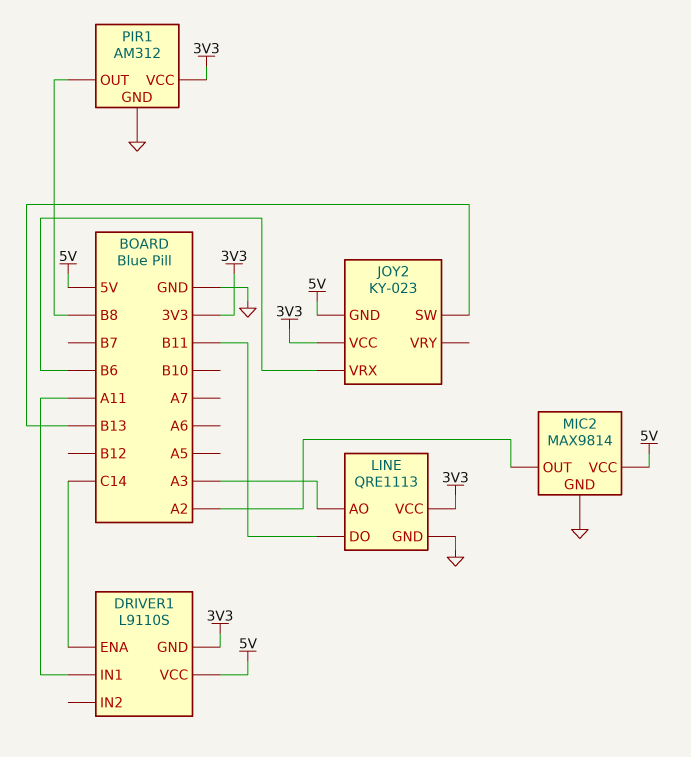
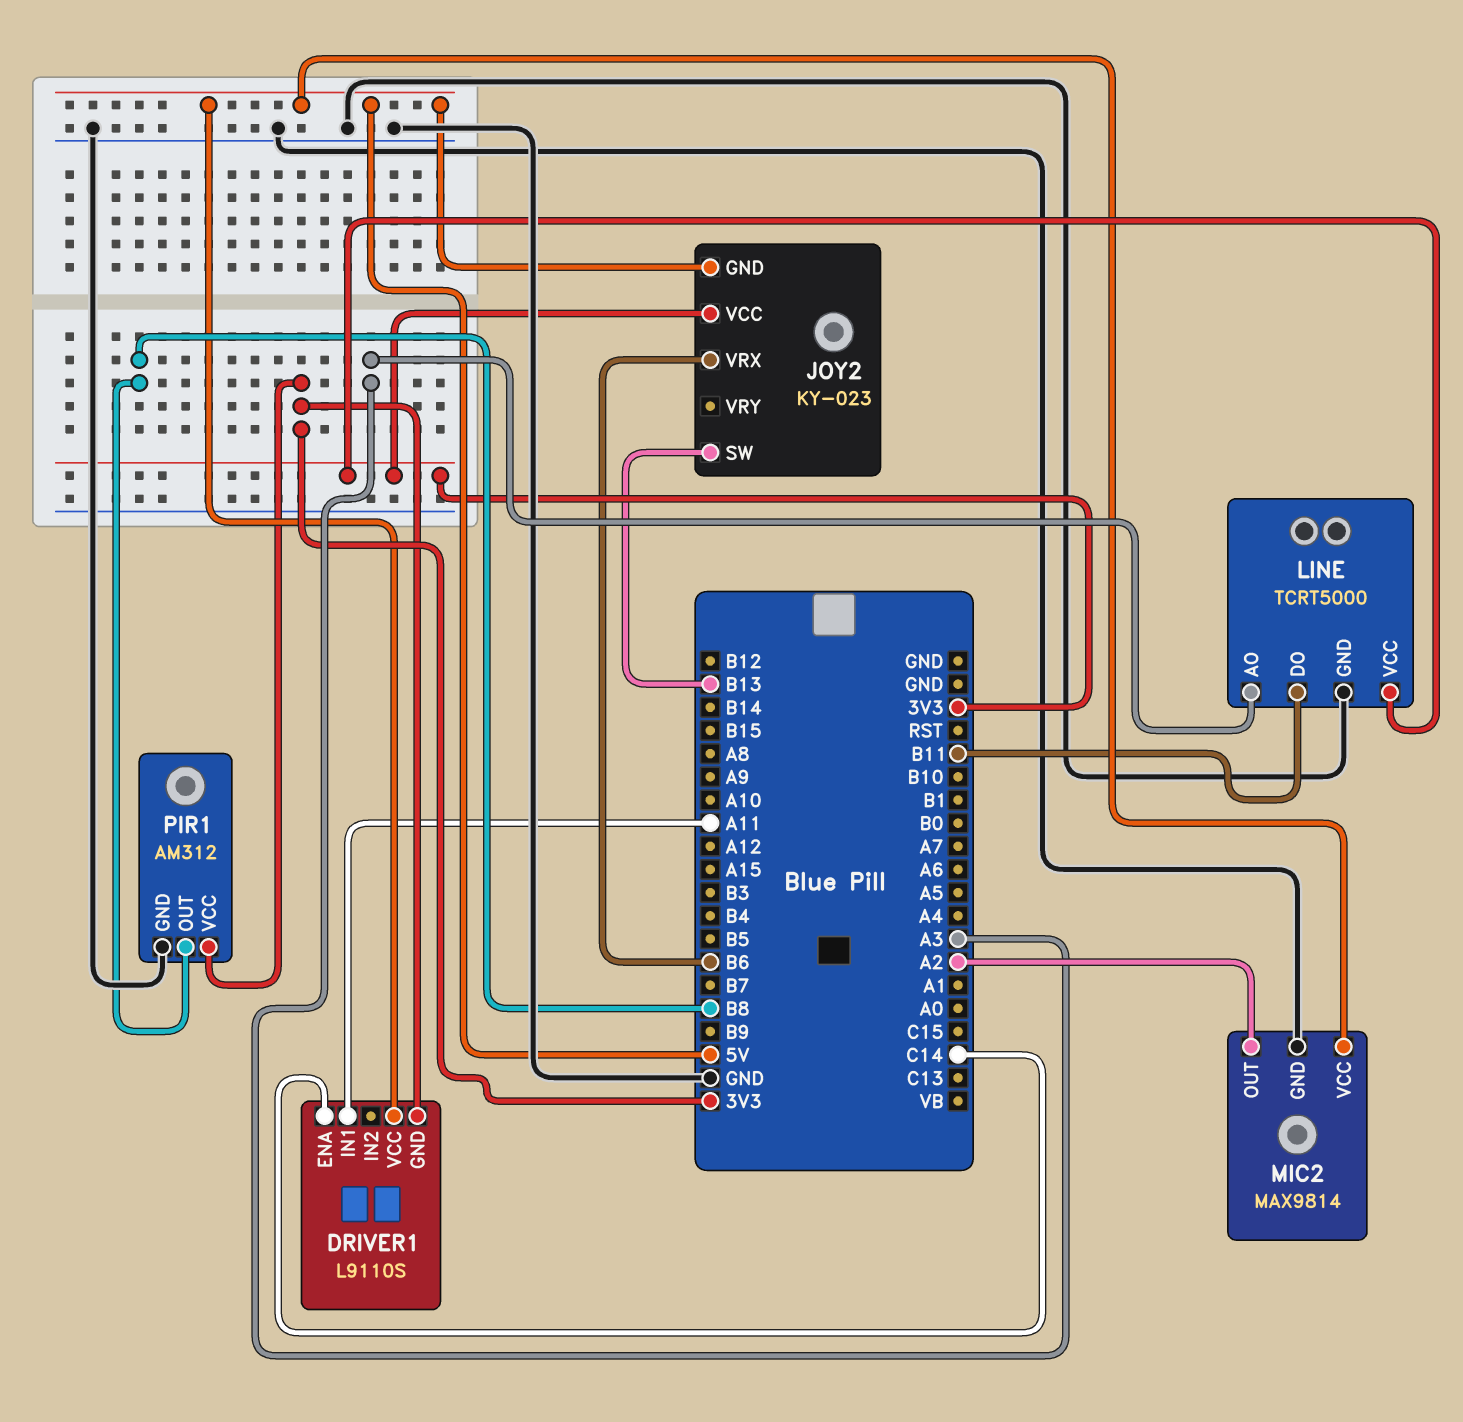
LINE: QRE1113 -> TCRT5000

